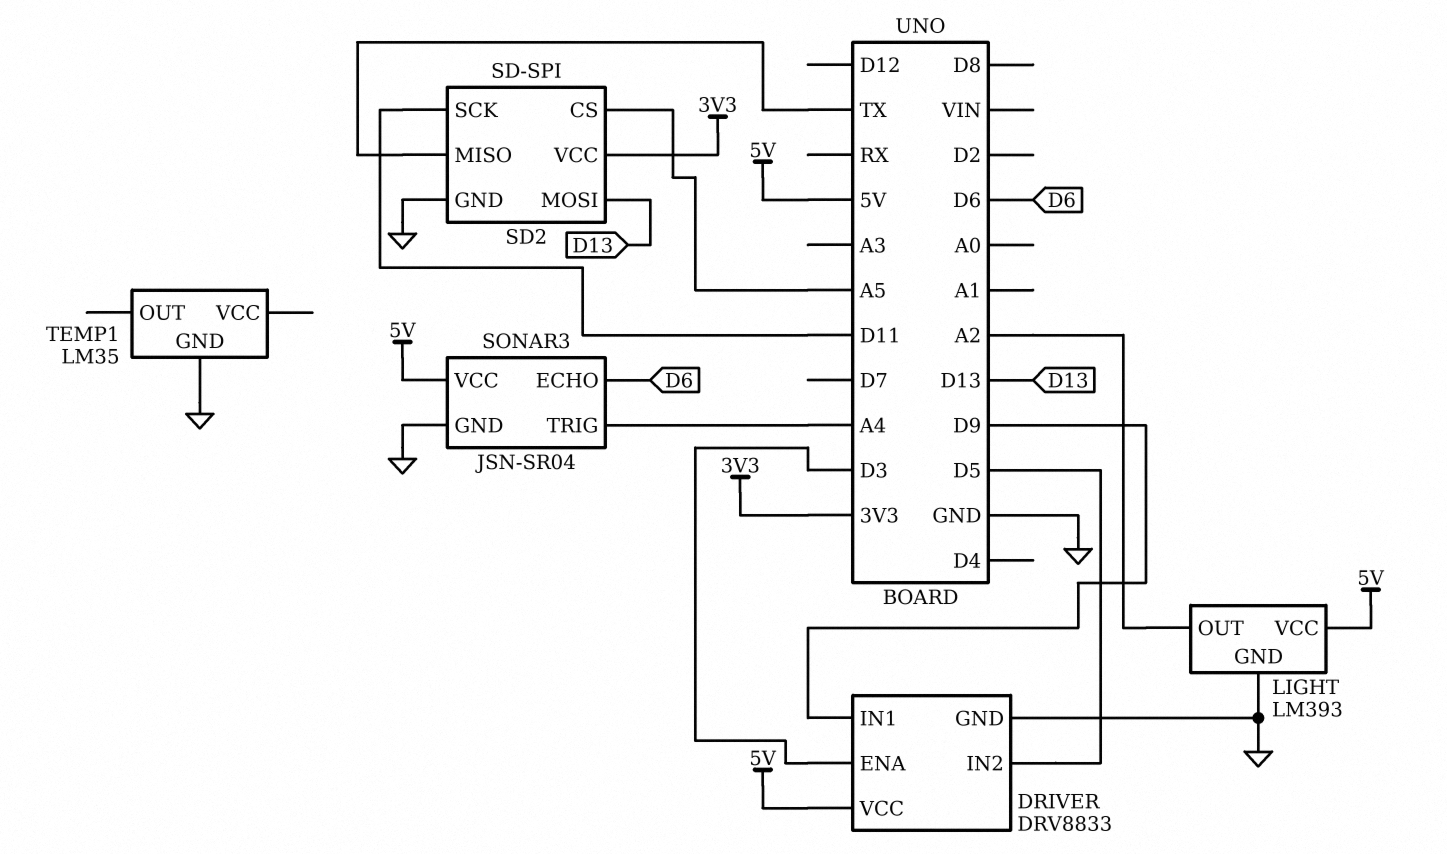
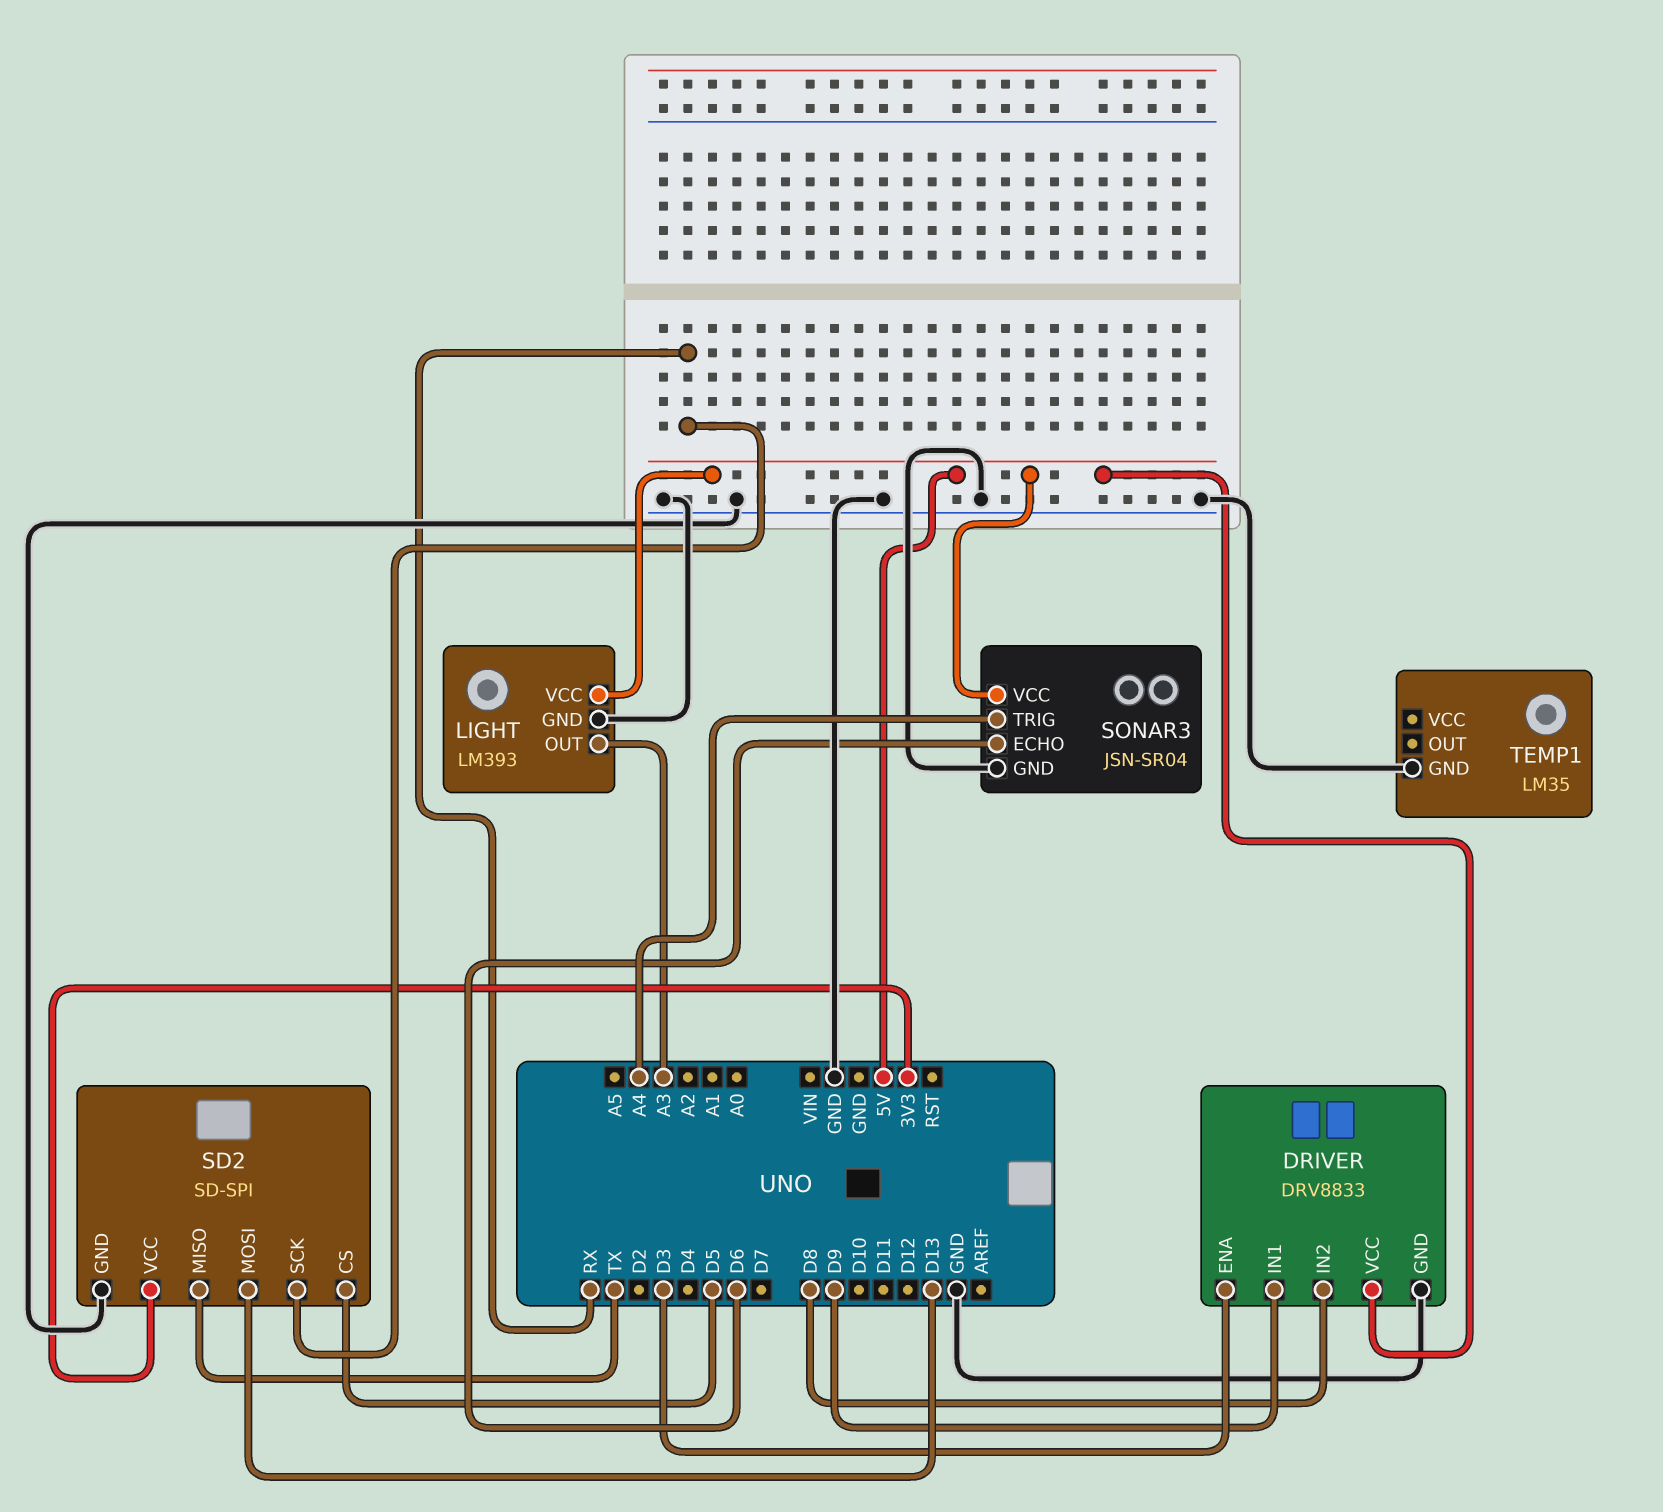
DRIVER pin IN2: D5 -> D8
LIGHT pin OUT: A2 -> A3
SD2 pin CS: A5 -> D5
SD2 pin SCK: D11 -> RX

